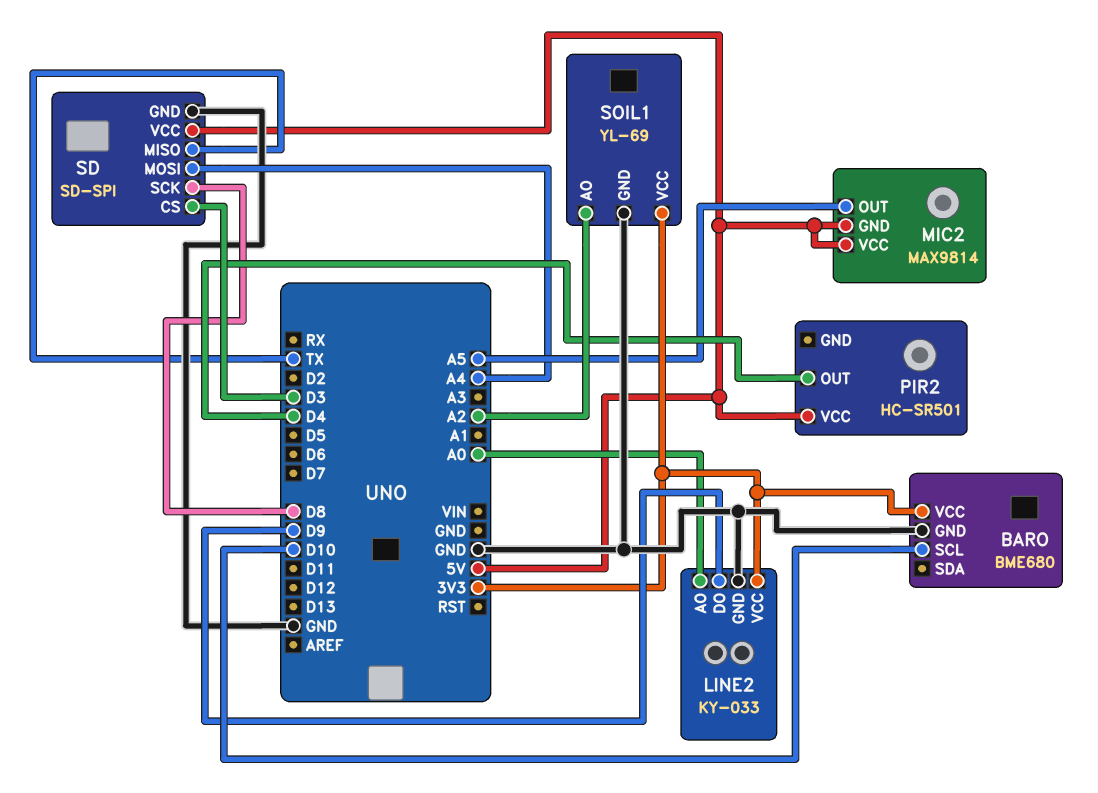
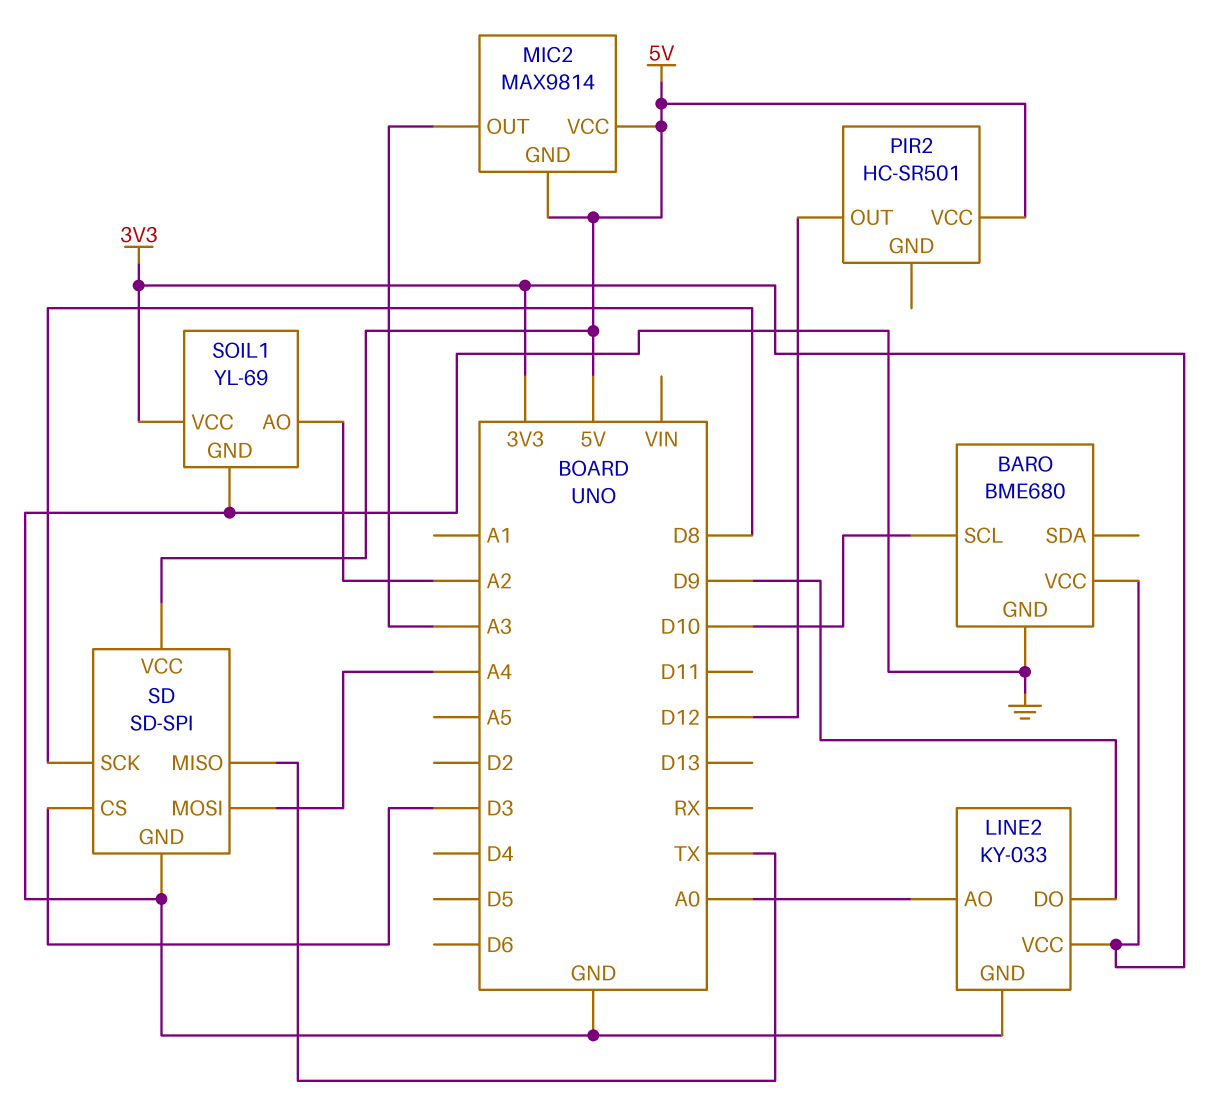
MIC2 pin OUT: A5 -> A3
PIR2 pin OUT: D4 -> D12

